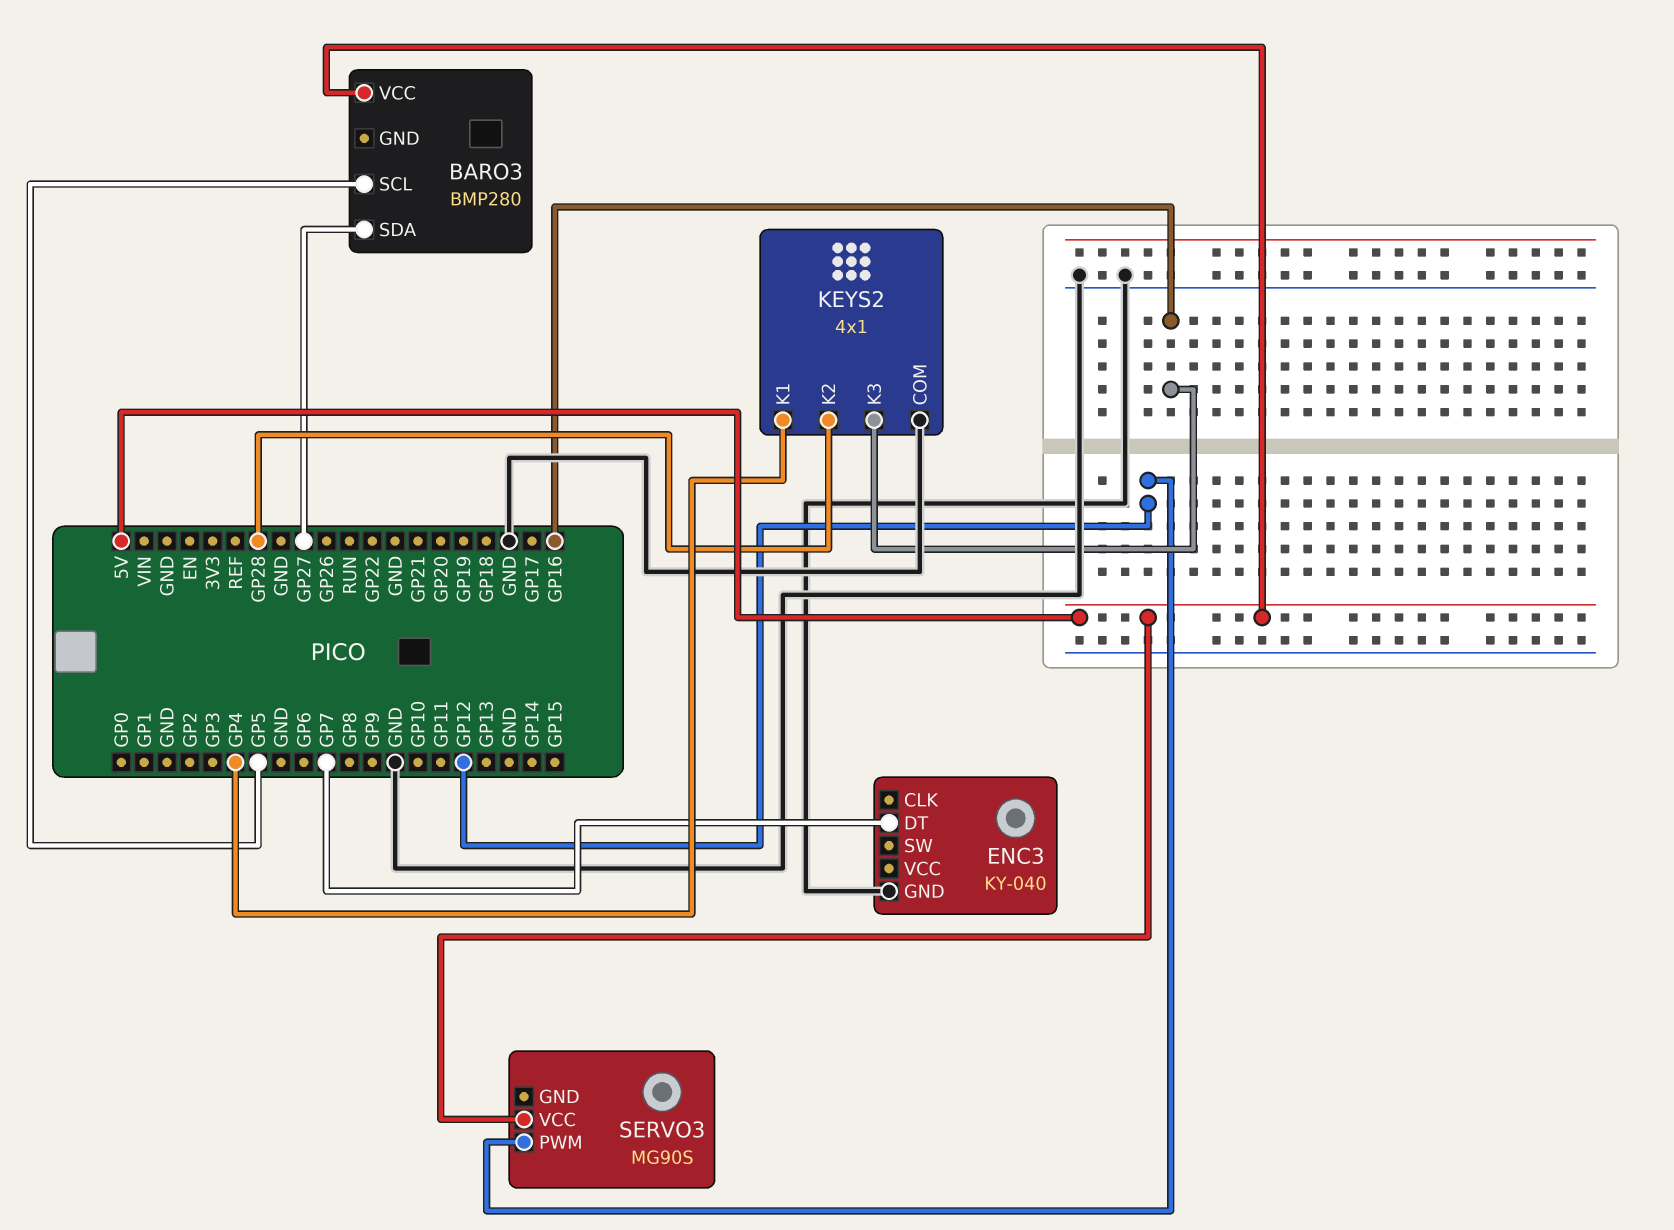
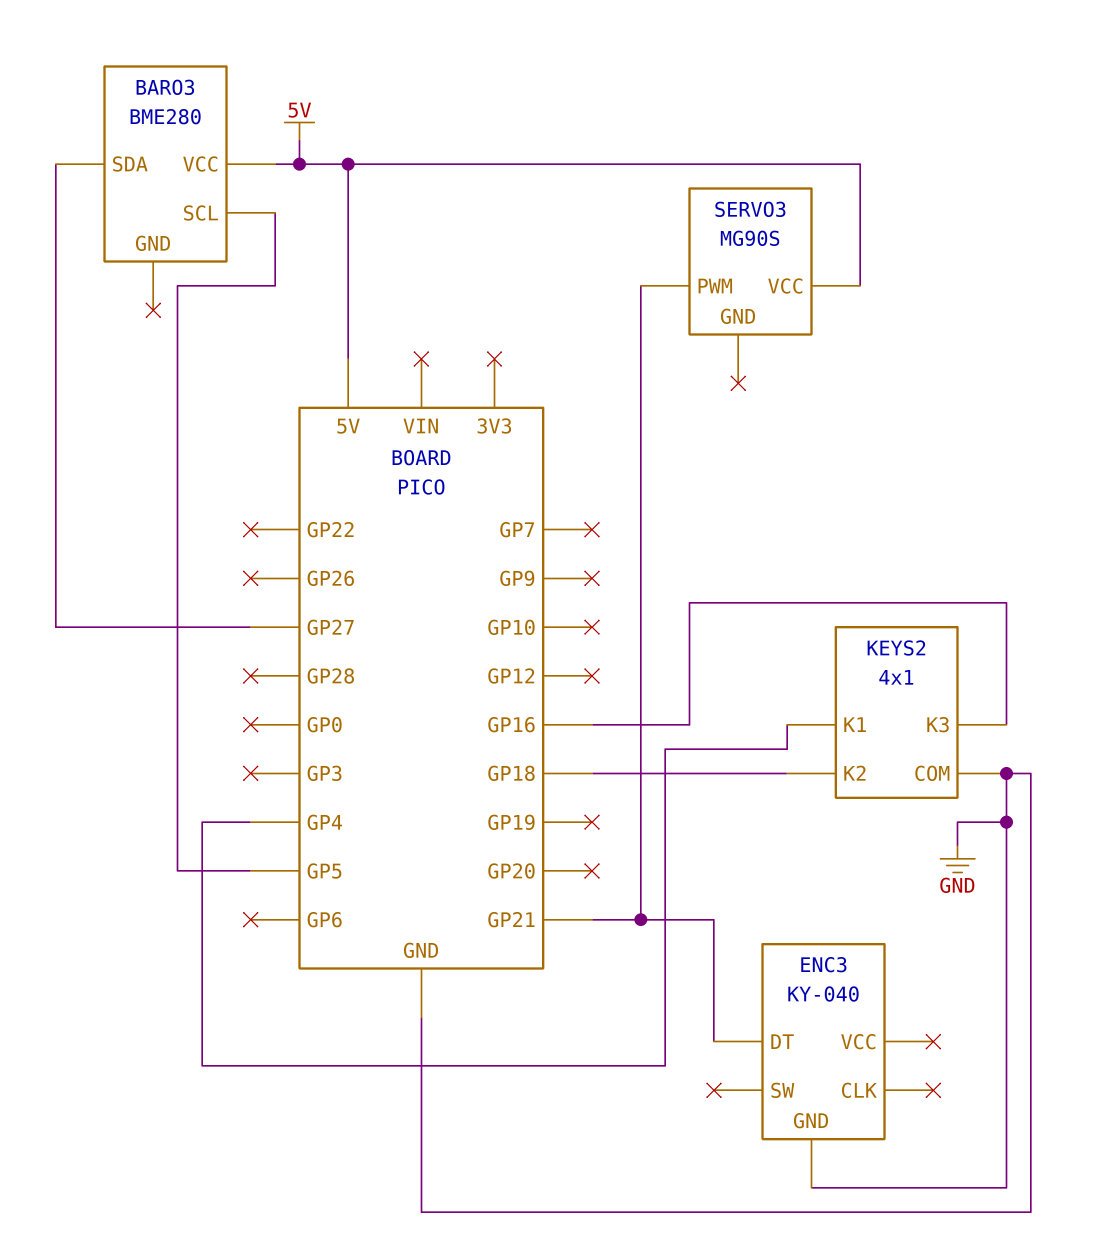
BARO3: BMP280 -> BME280
ENC3 pin DT: GP7 -> GP21
KEYS2 pin K2: GP28 -> GP18
SERVO3 pin PWM: GP12 -> GP21

